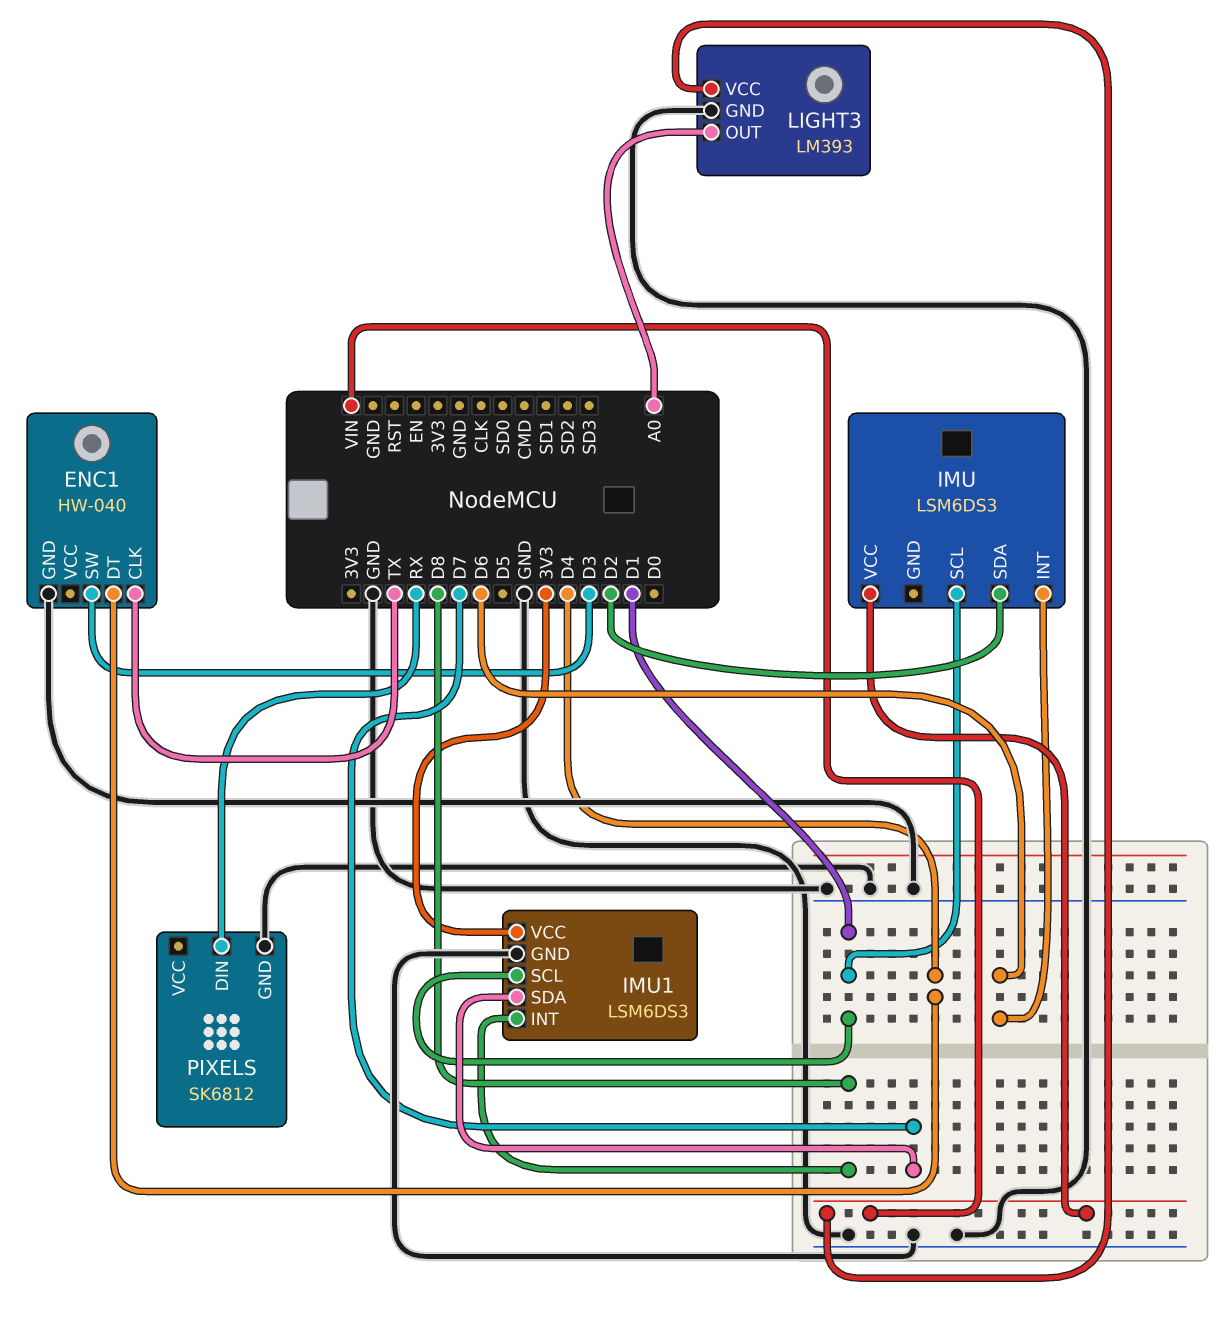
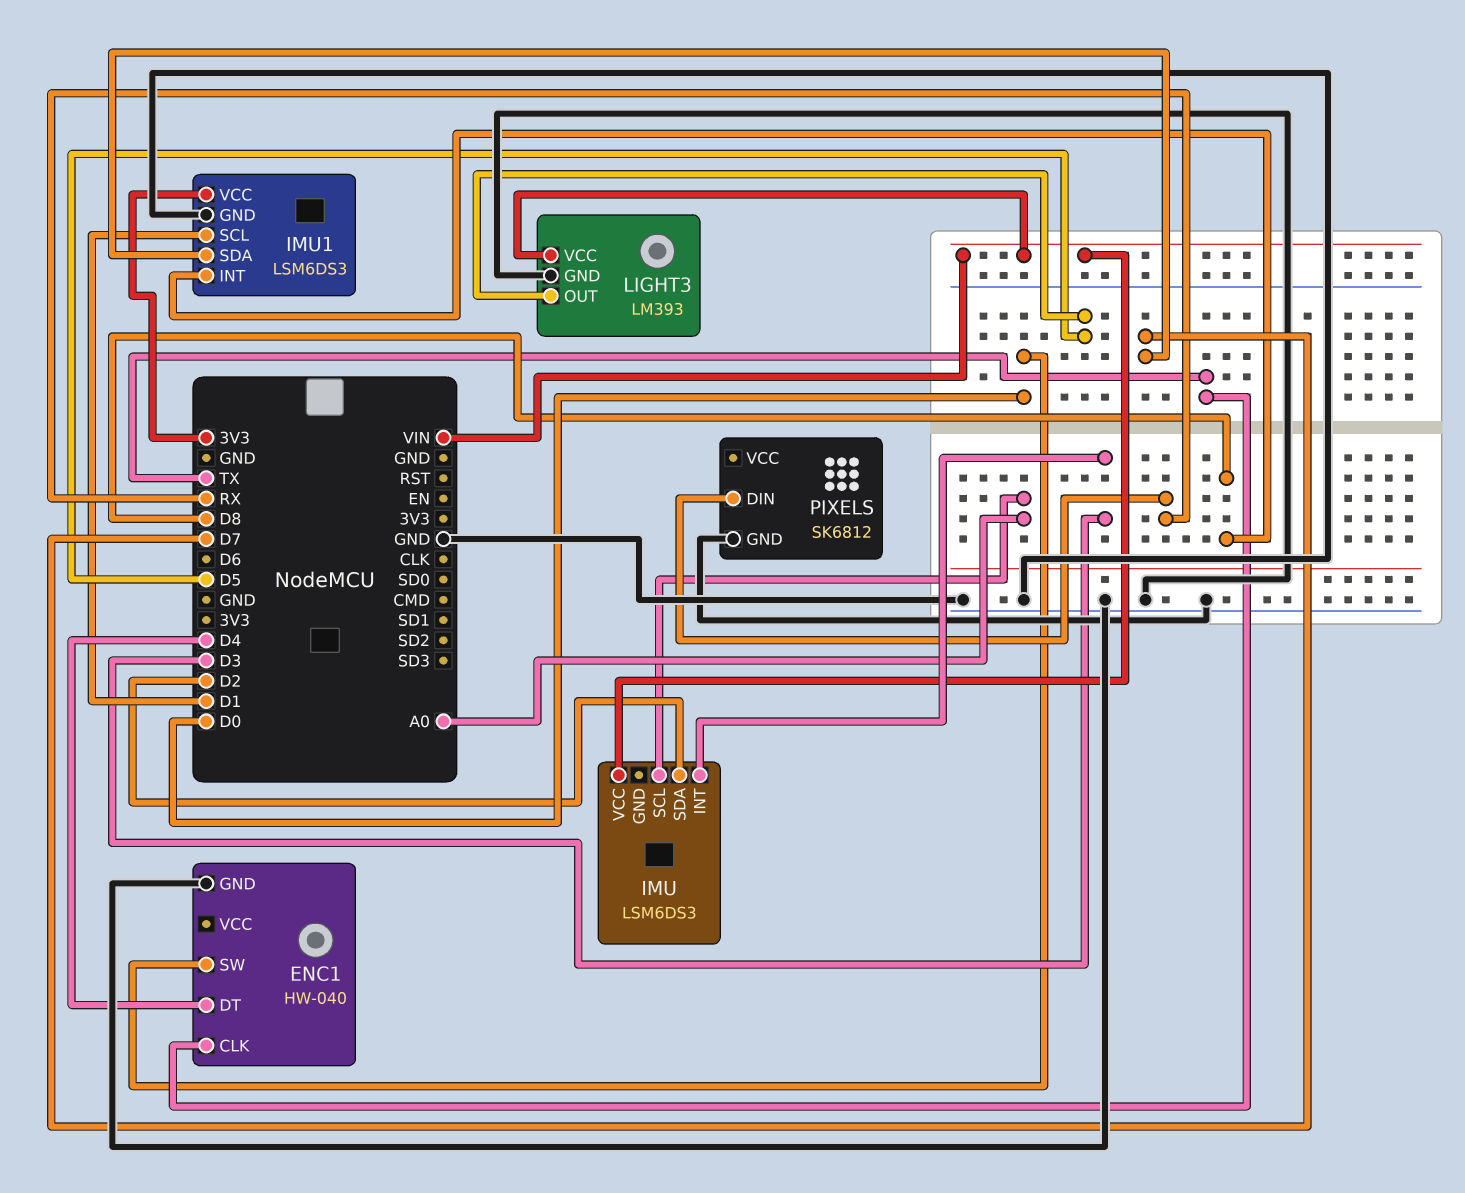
ENC1 pin SW: D3 -> D0
IMU pin INT: D6 -> D3
IMU pin SCL: D1 -> A0
LIGHT3 pin OUT: A0 -> D5

